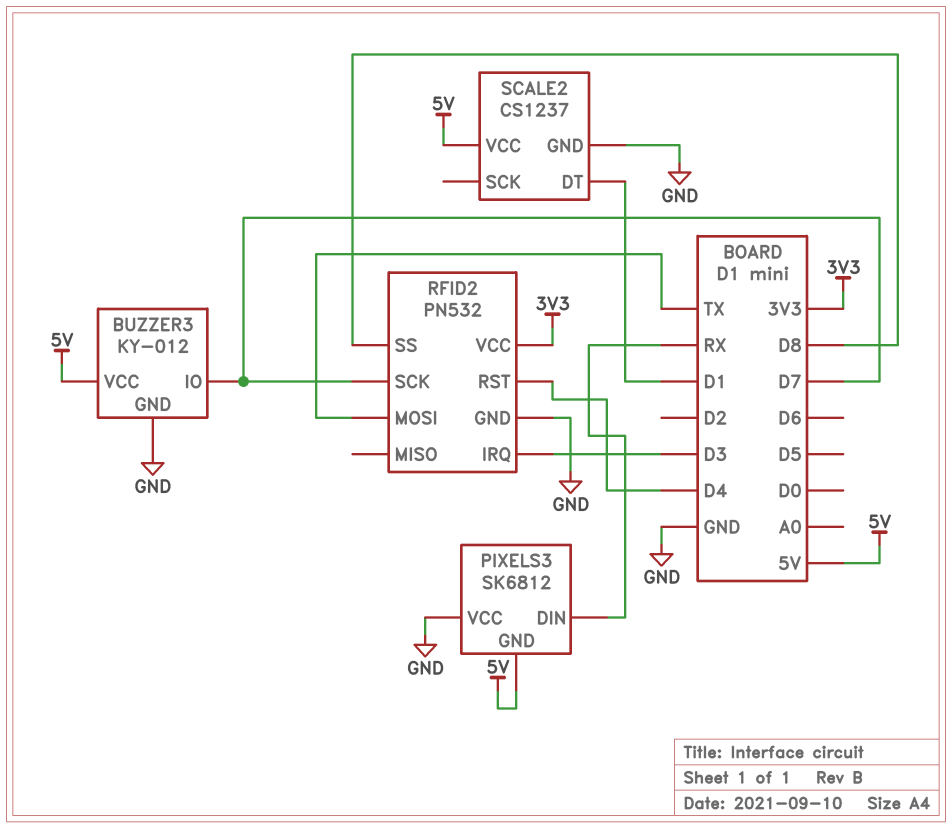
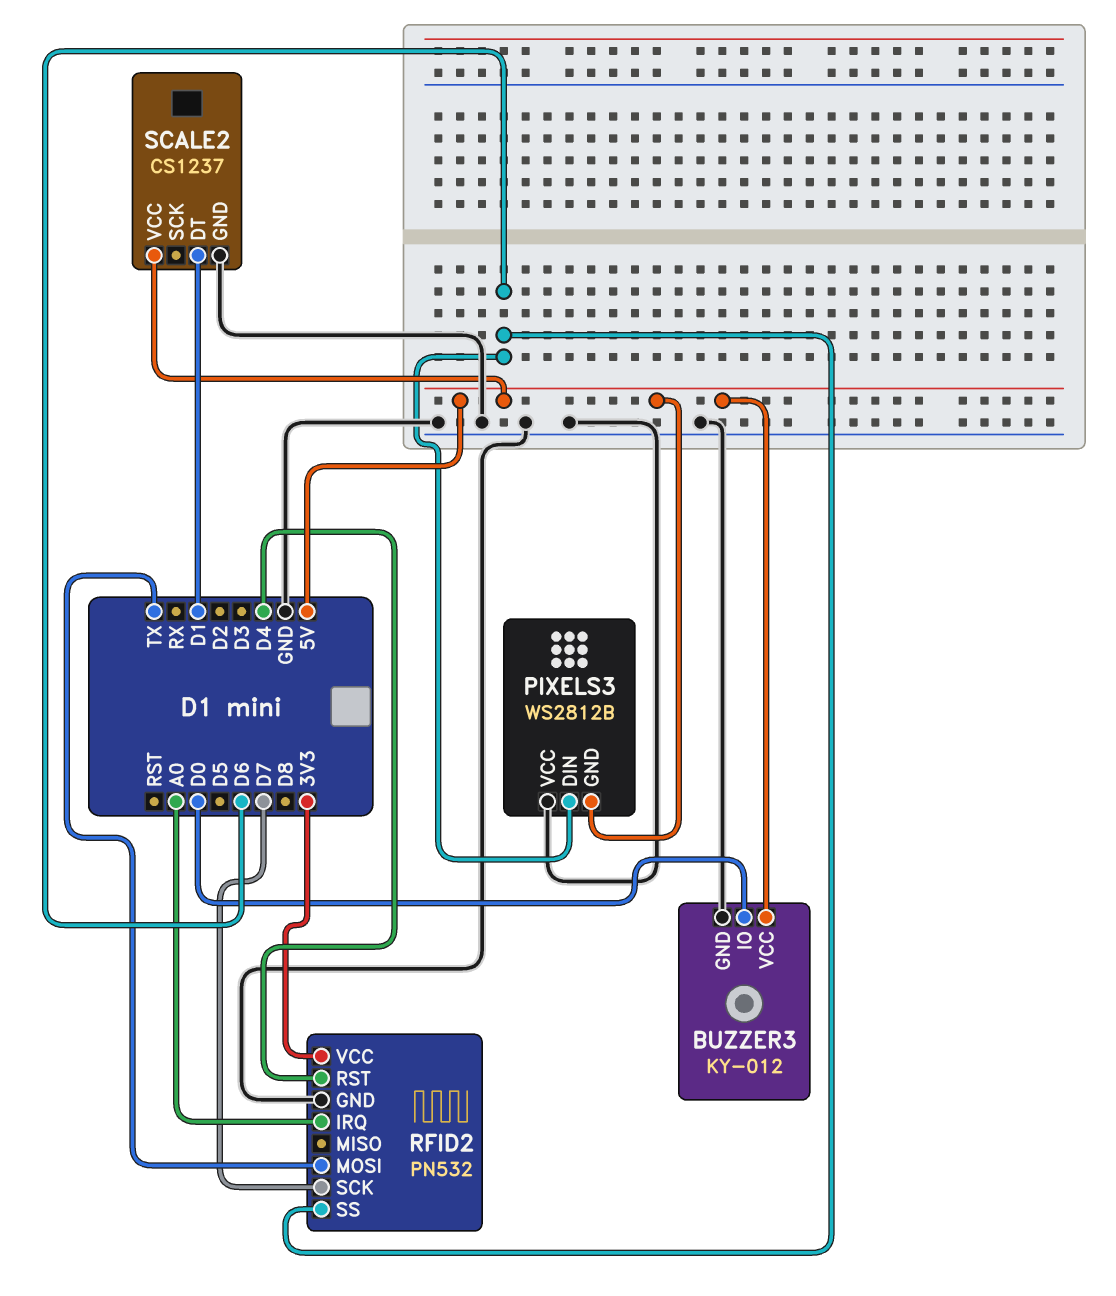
BUZZER3 pin IO: D7 -> D0
PIXELS3: SK6812 -> WS2812B
PIXELS3 pin DIN: RX -> D6
RFID2 pin IRQ: D3 -> A0
RFID2 pin SS: D8 -> D6

